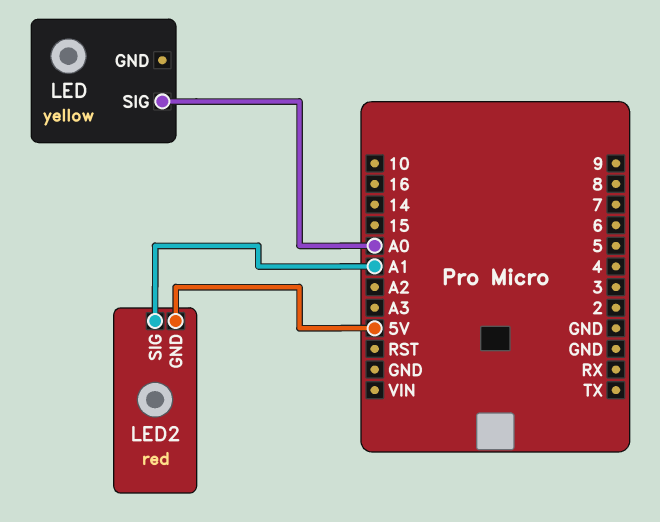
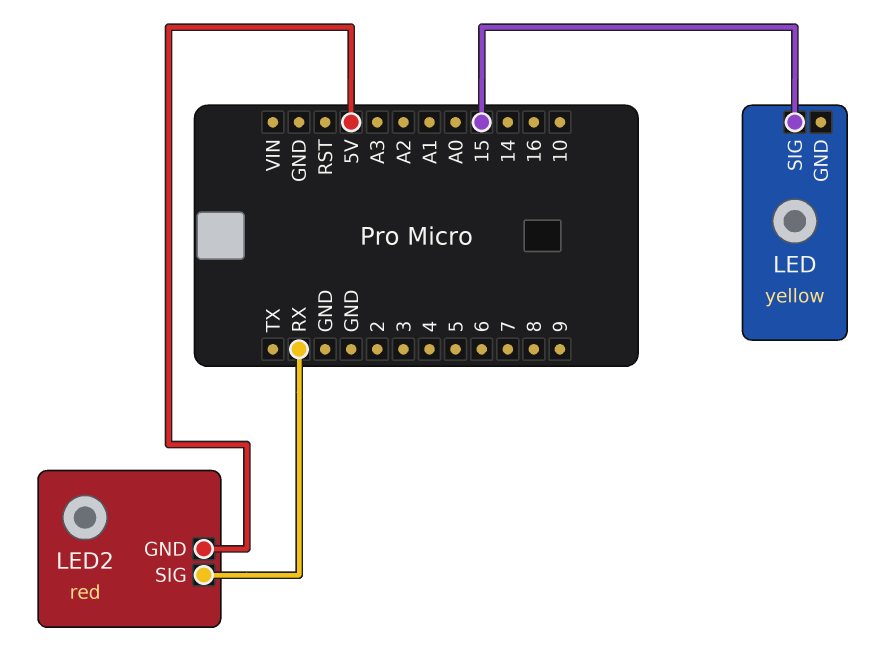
LED pin SIG: A0 -> 15
LED2 pin SIG: A1 -> RX

